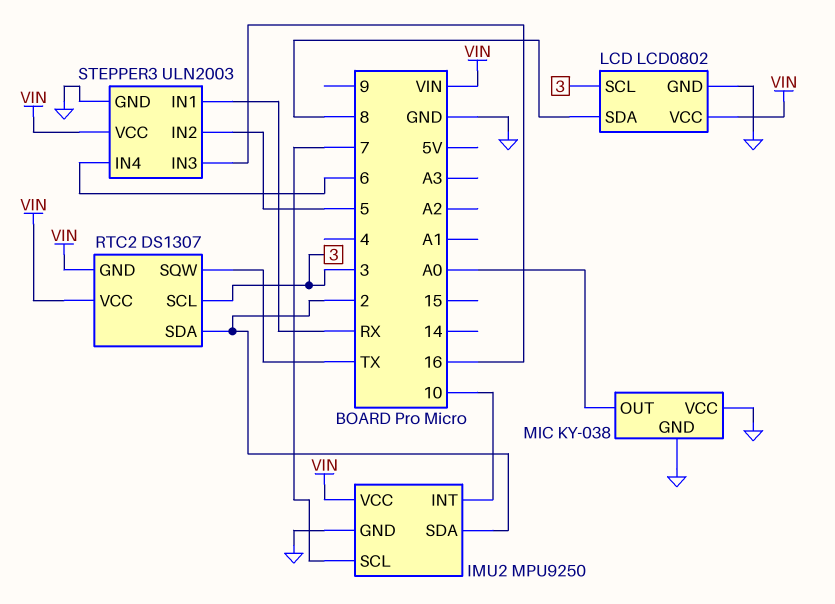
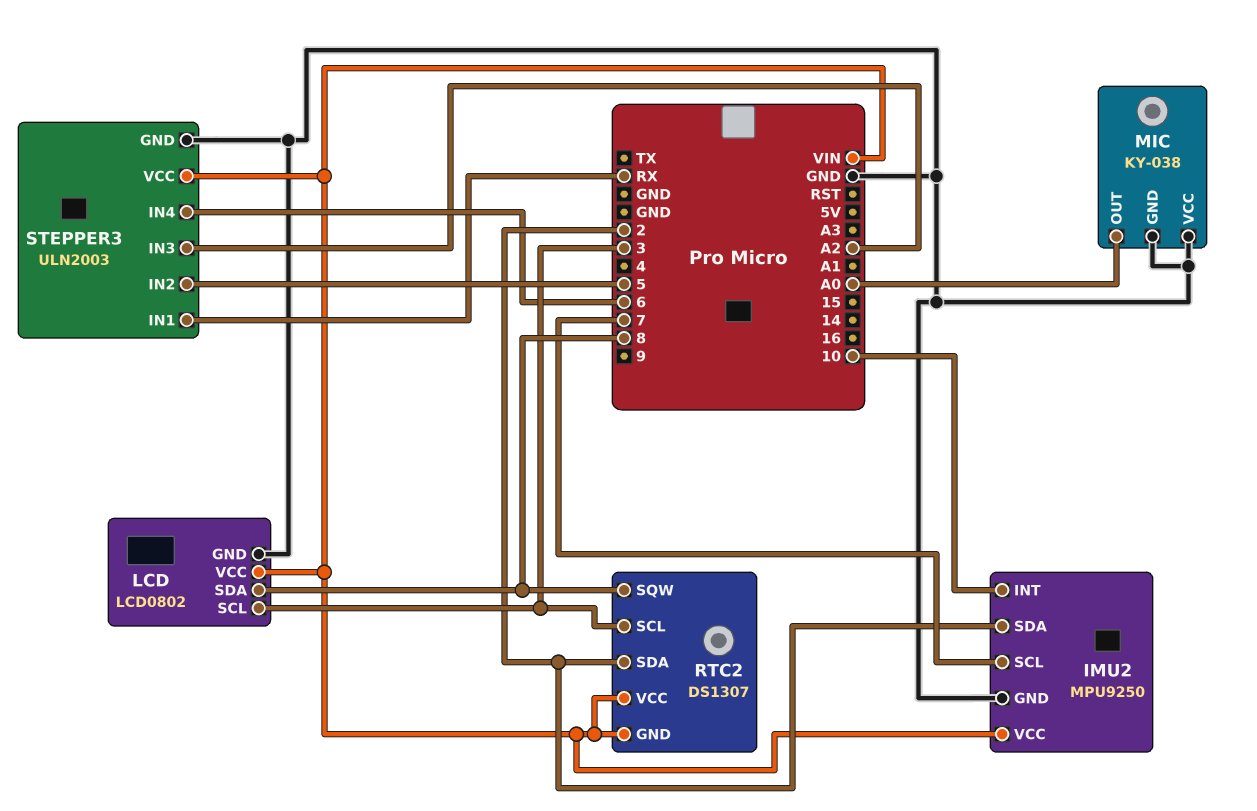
RTC2 pin SQW: TX -> 8
STEPPER3 pin IN3: 16 -> A2

